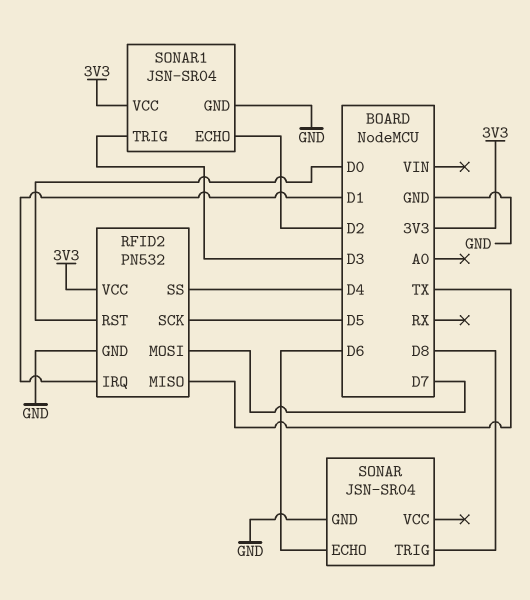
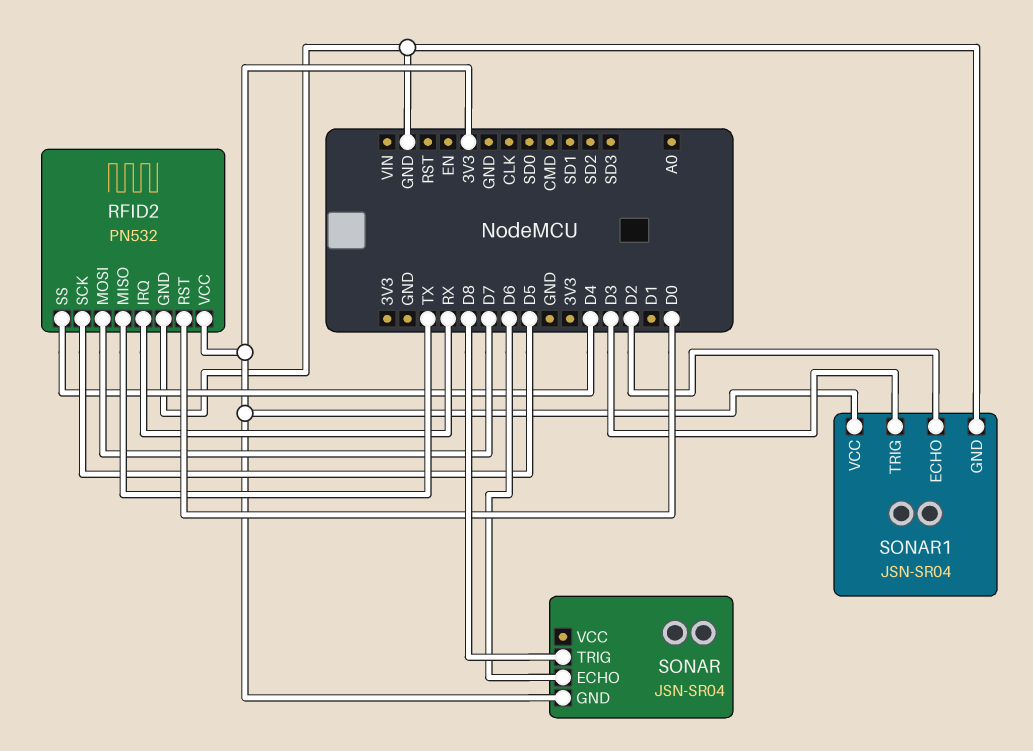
RFID2 pin IRQ: D1 -> RX
SONAR pin GND: GND -> 3V3

